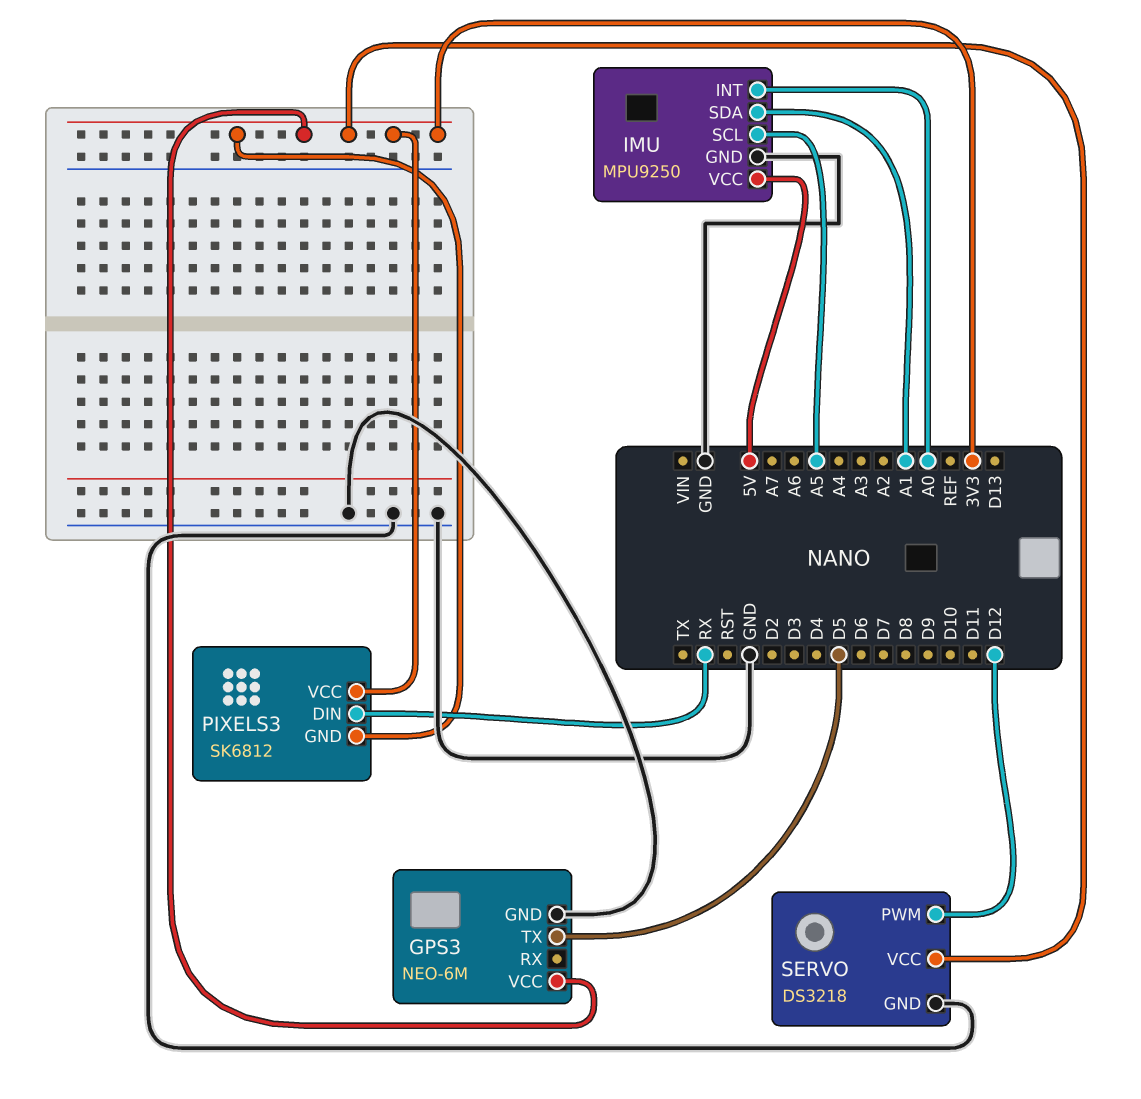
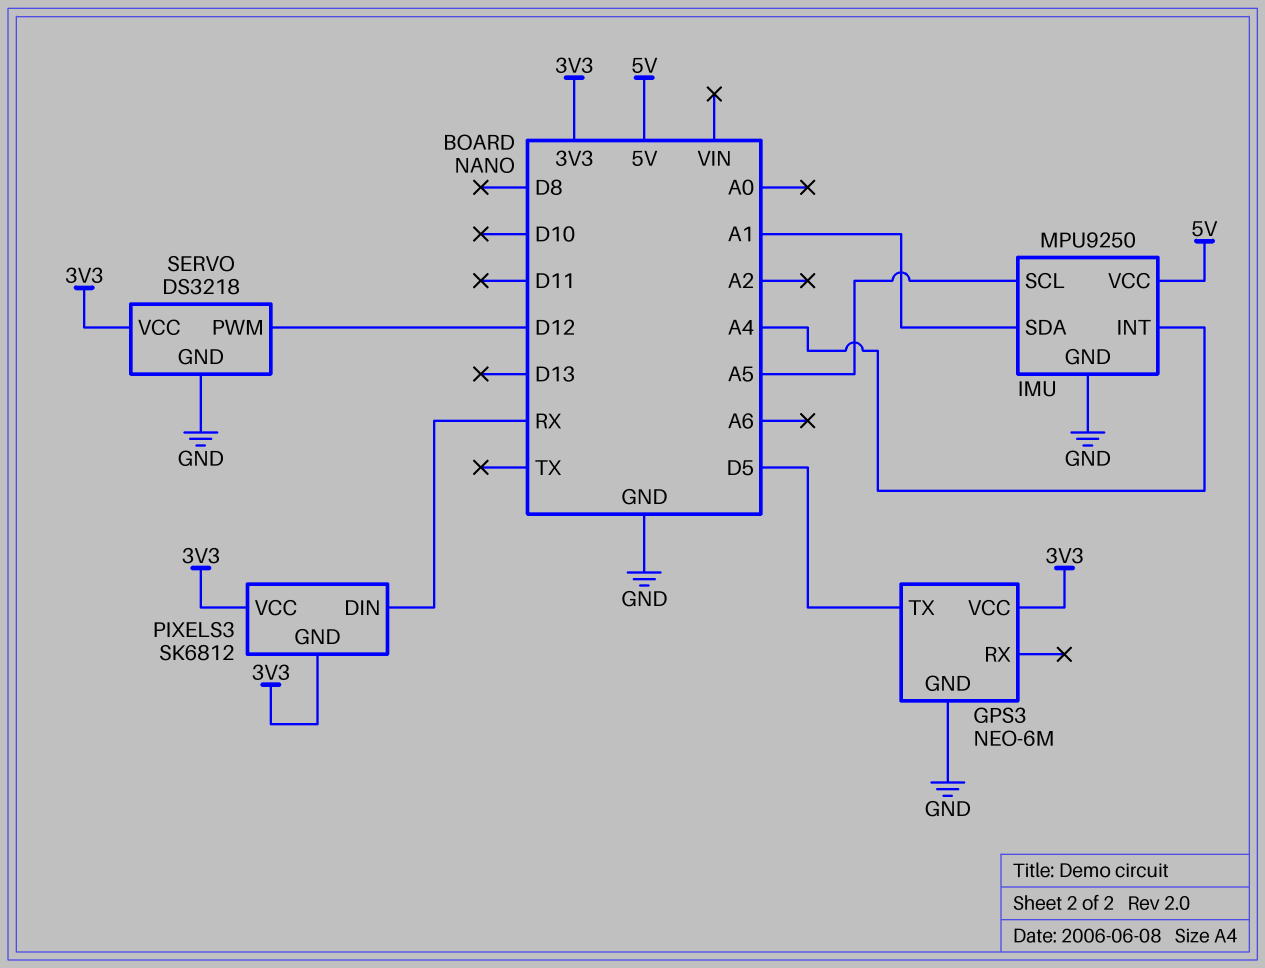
IMU pin INT: A0 -> A4

